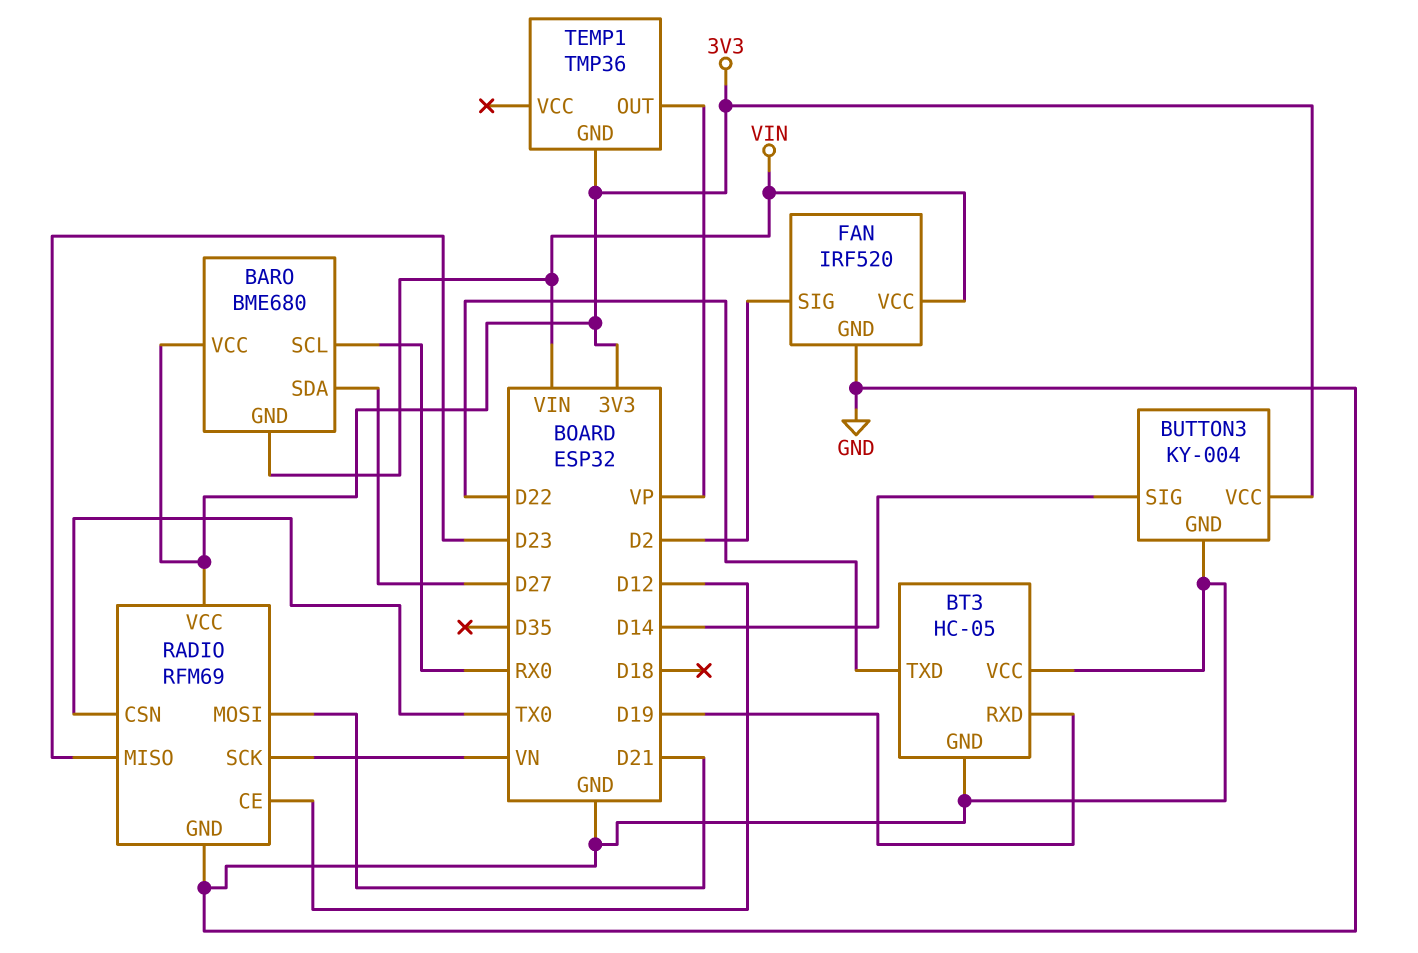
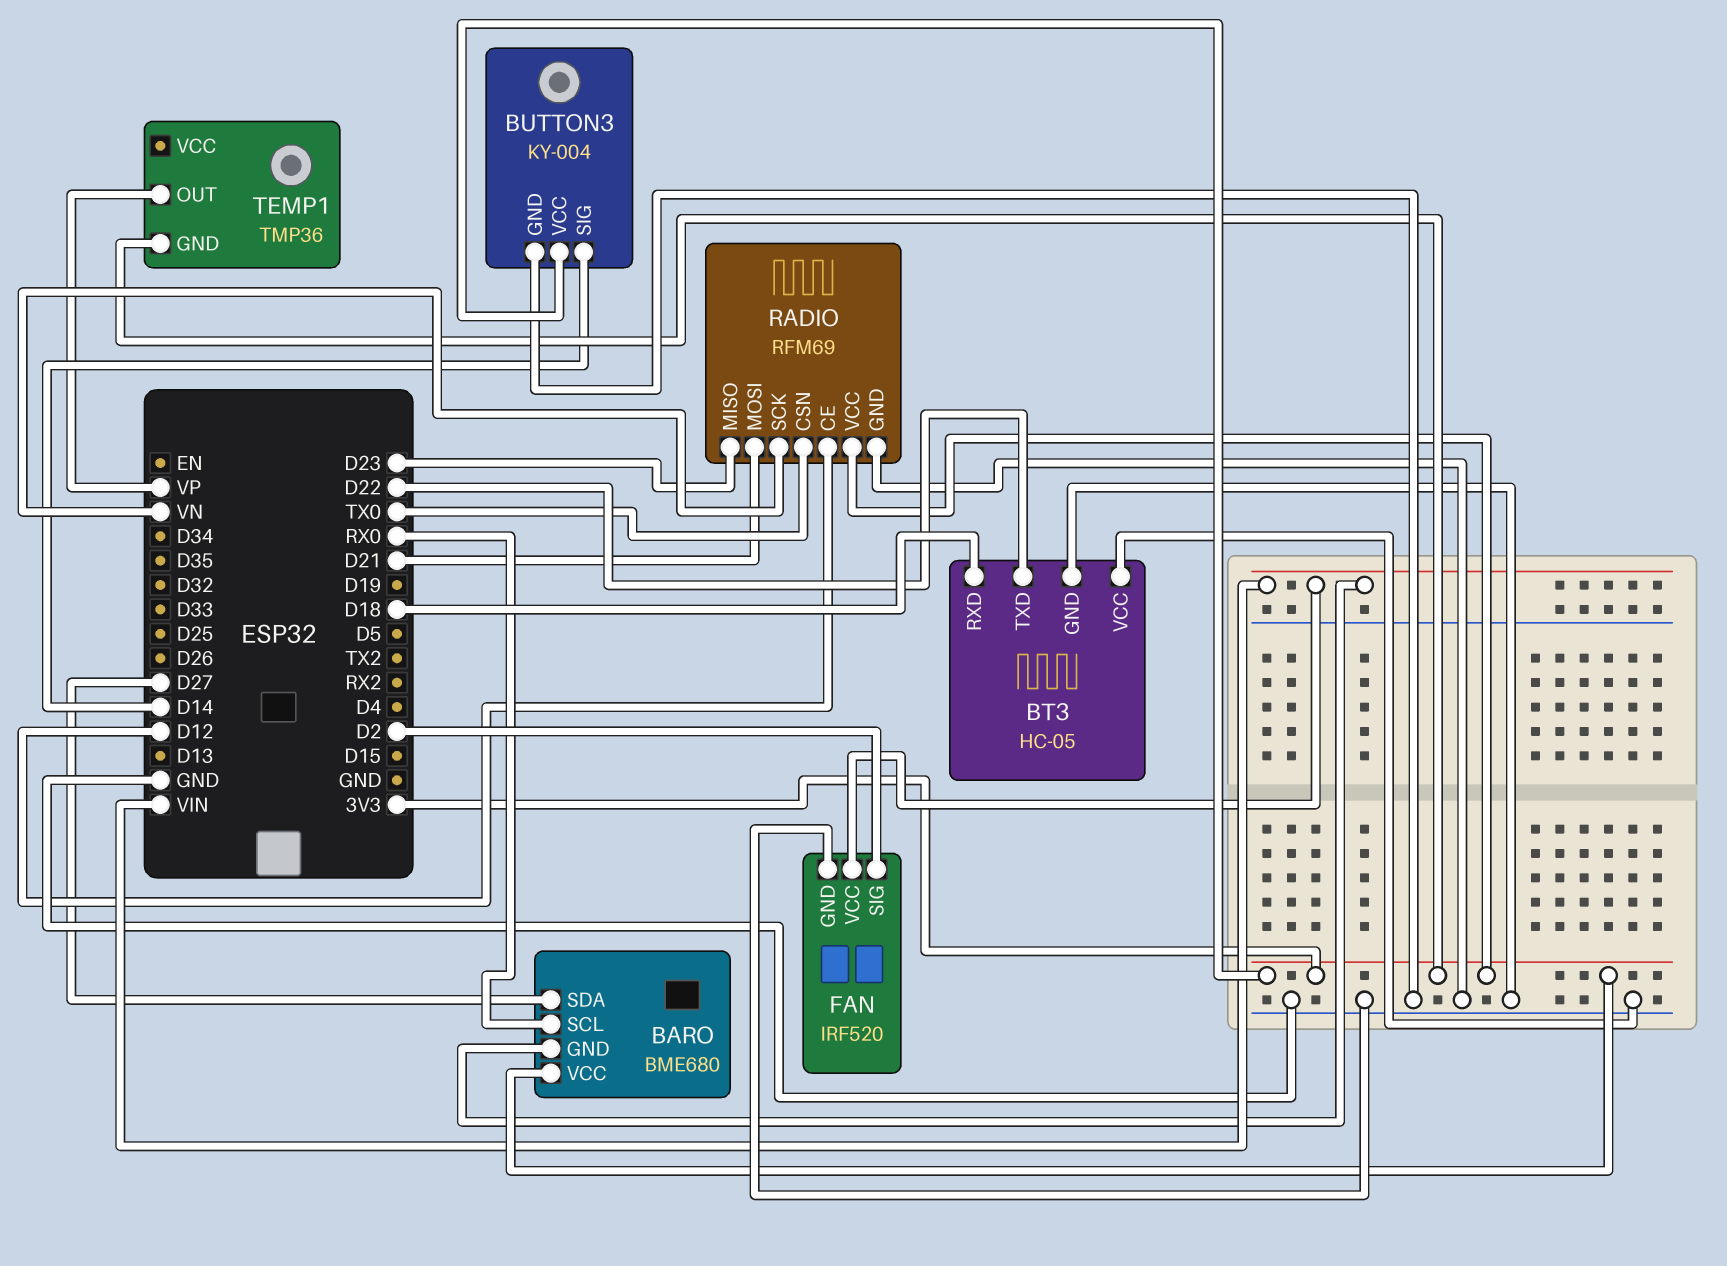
BT3 pin RXD: D19 -> D18

